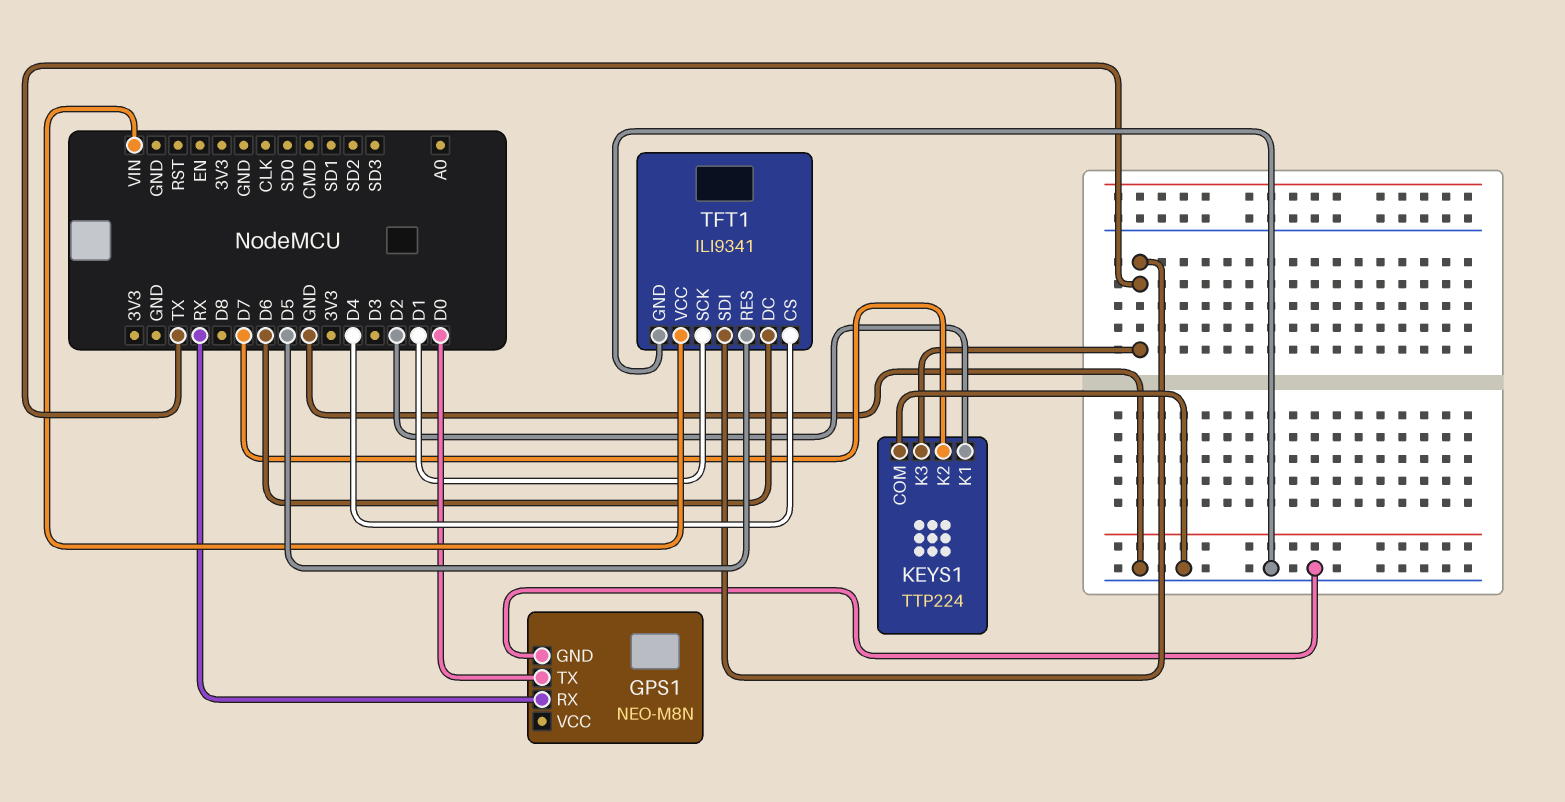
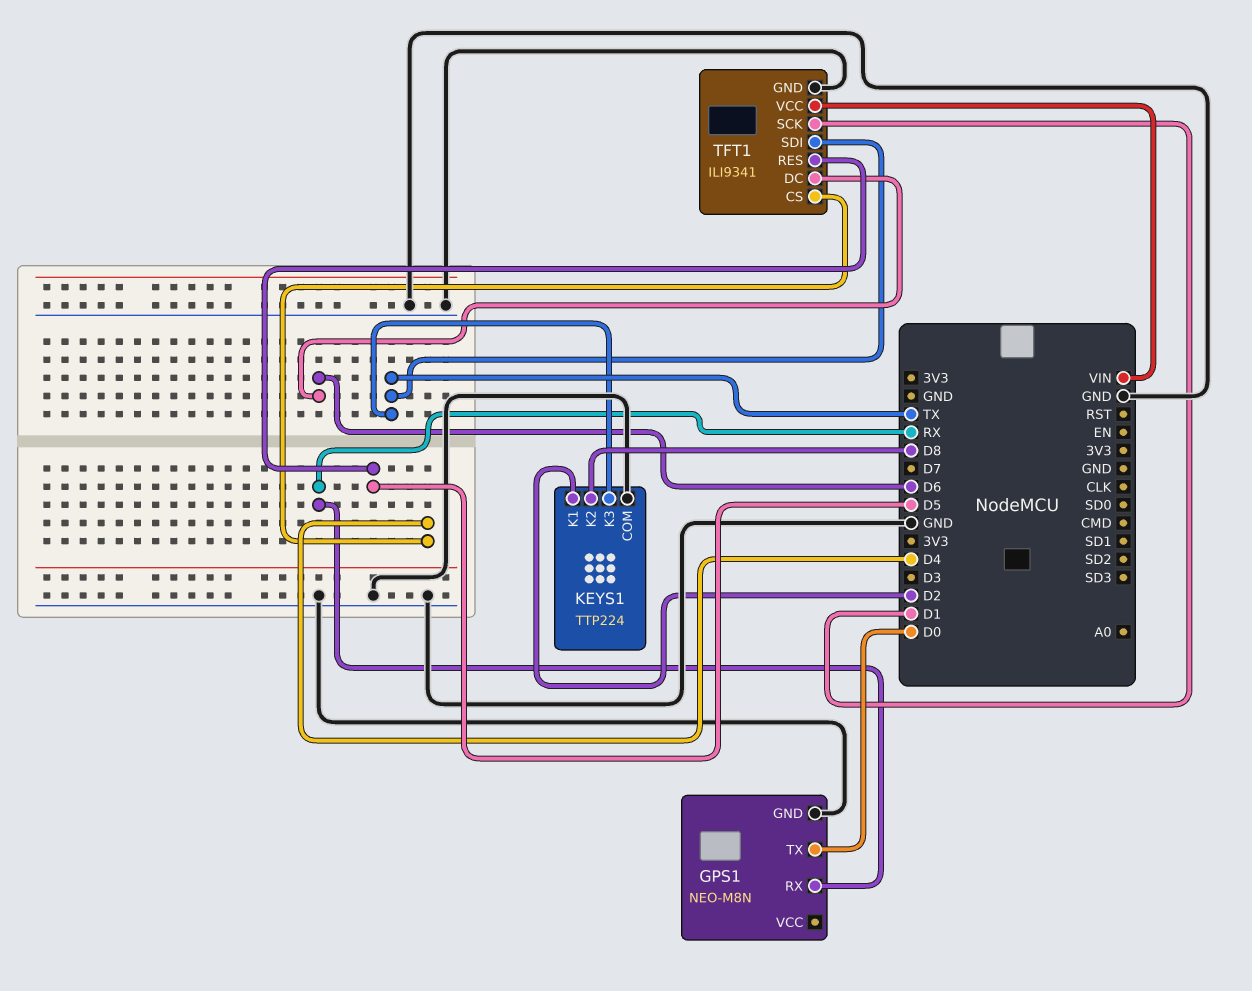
KEYS1 pin K2: D7 -> D8

